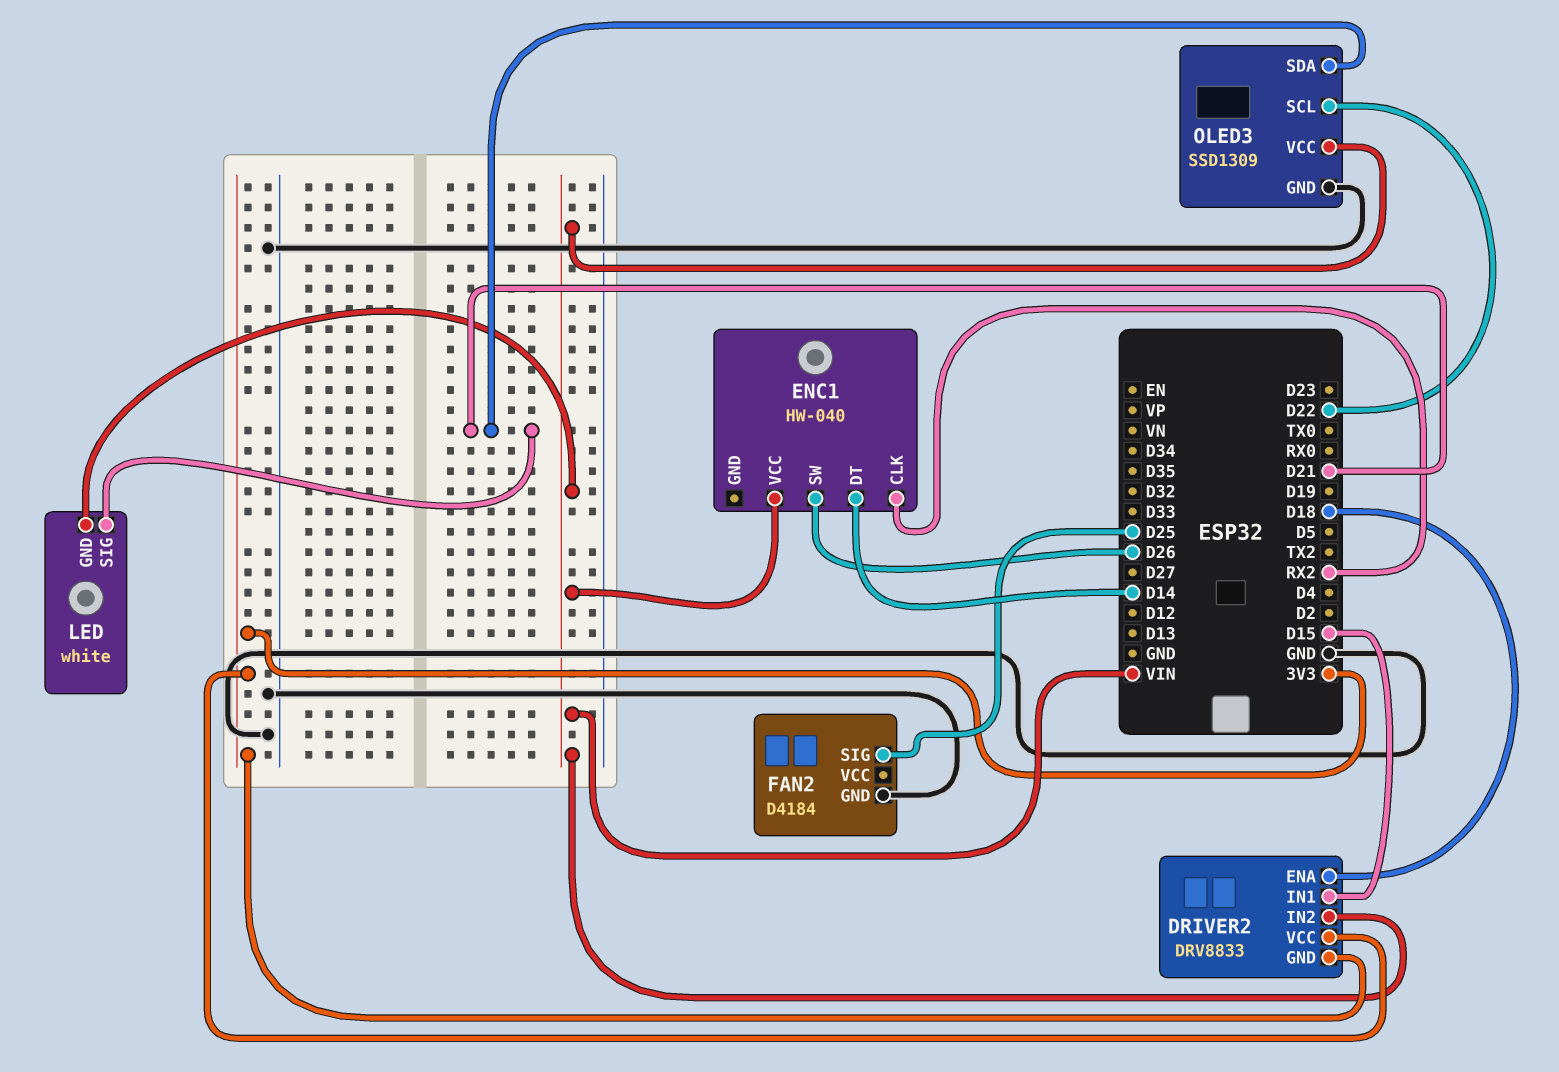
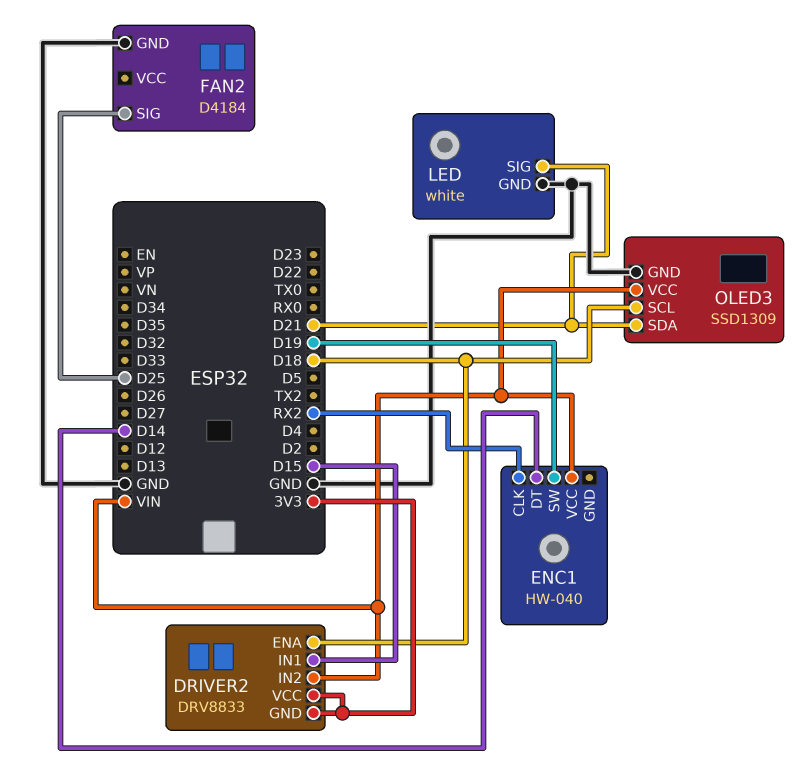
ENC1 pin SW: D26 -> D19
LED pin GND: VIN -> GND
OLED3 pin SCL: D22 -> D18

